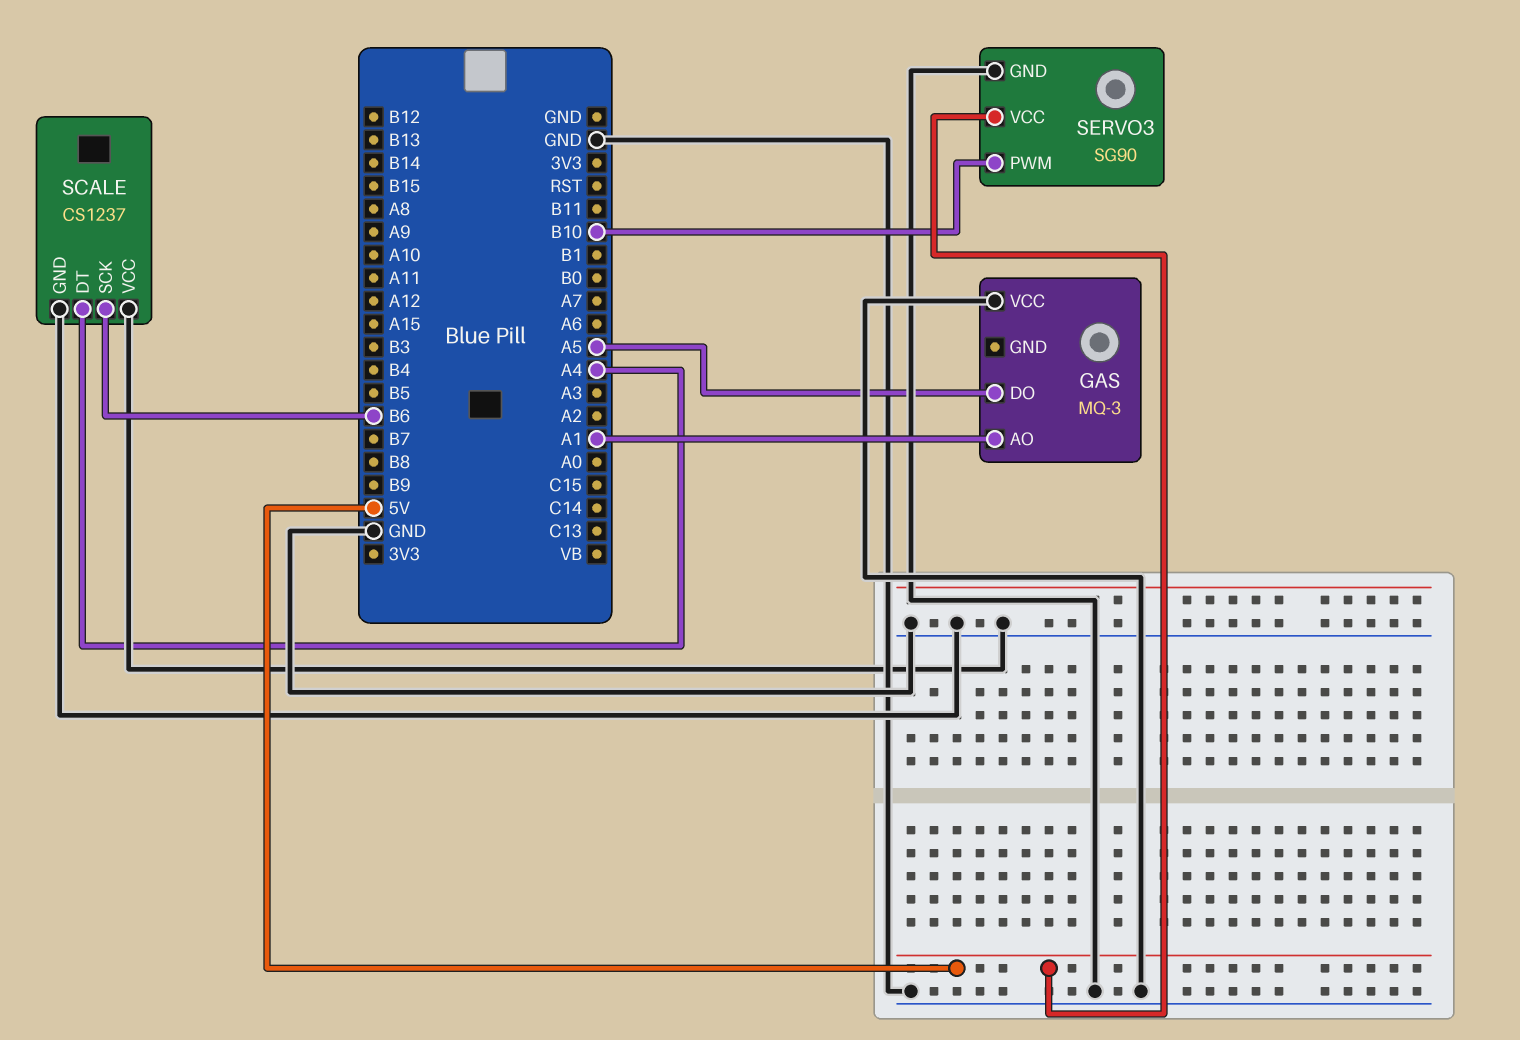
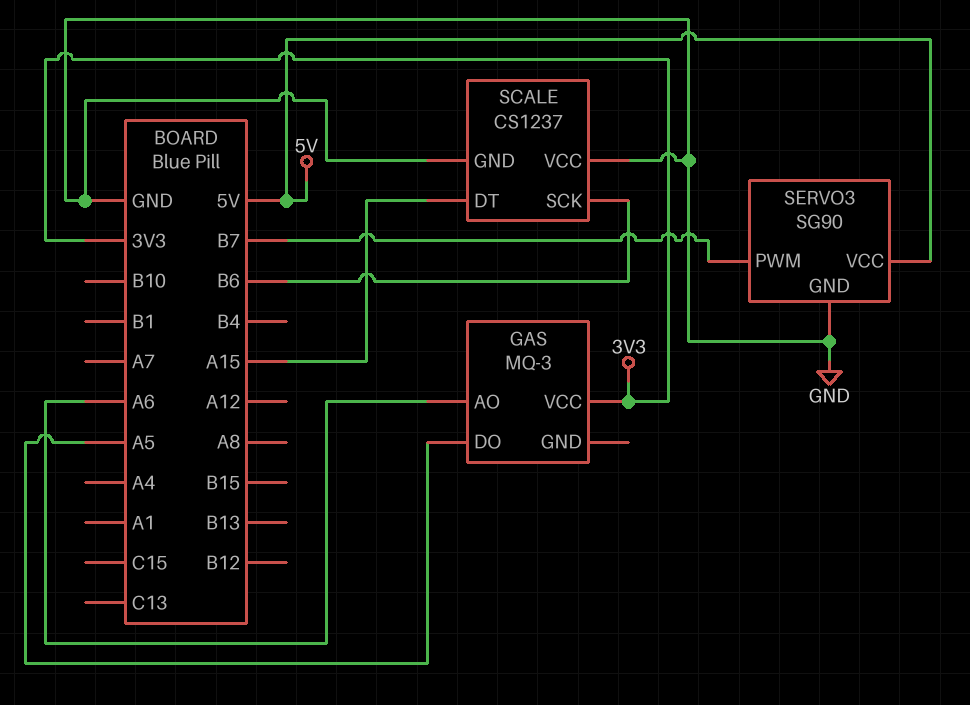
GAS pin AO: A1 -> A6
GAS pin VCC: GND -> 3V3
SCALE pin DT: A4 -> A15
SERVO3 pin PWM: B10 -> B7

